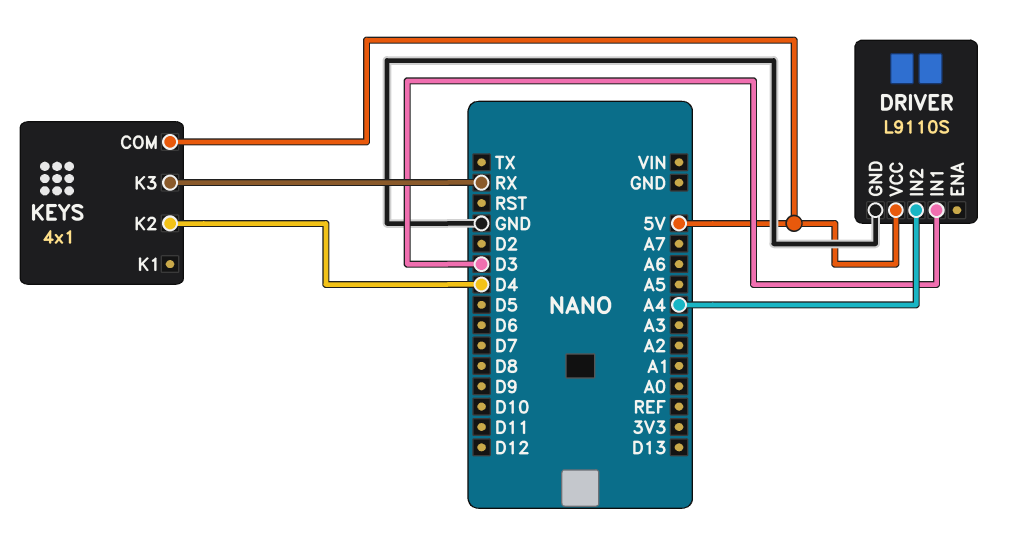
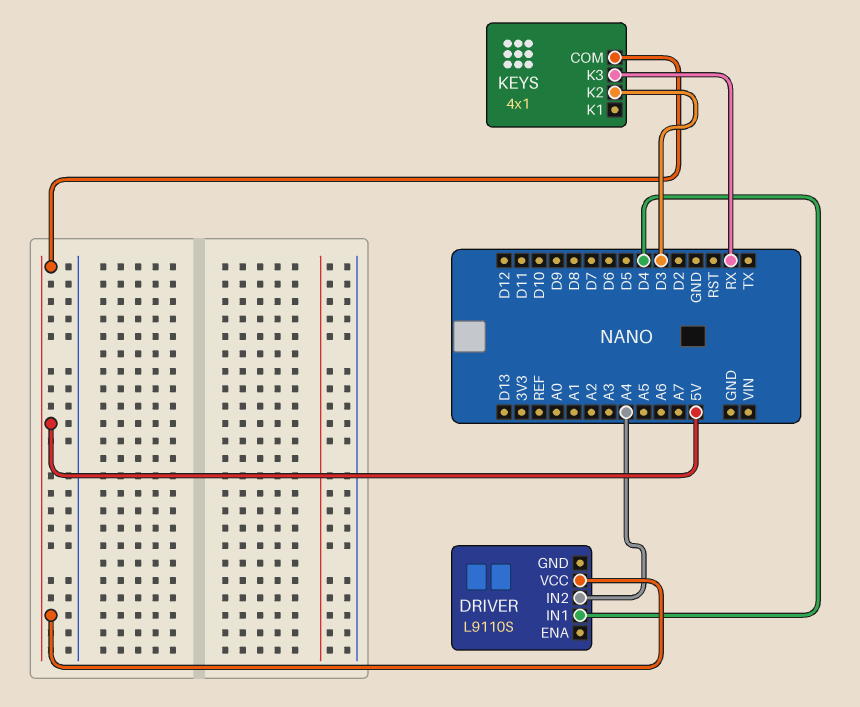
DRIVER pin GND: GND -> none
DRIVER pin IN1: D3 -> D4
KEYS pin K2: D4 -> D3

